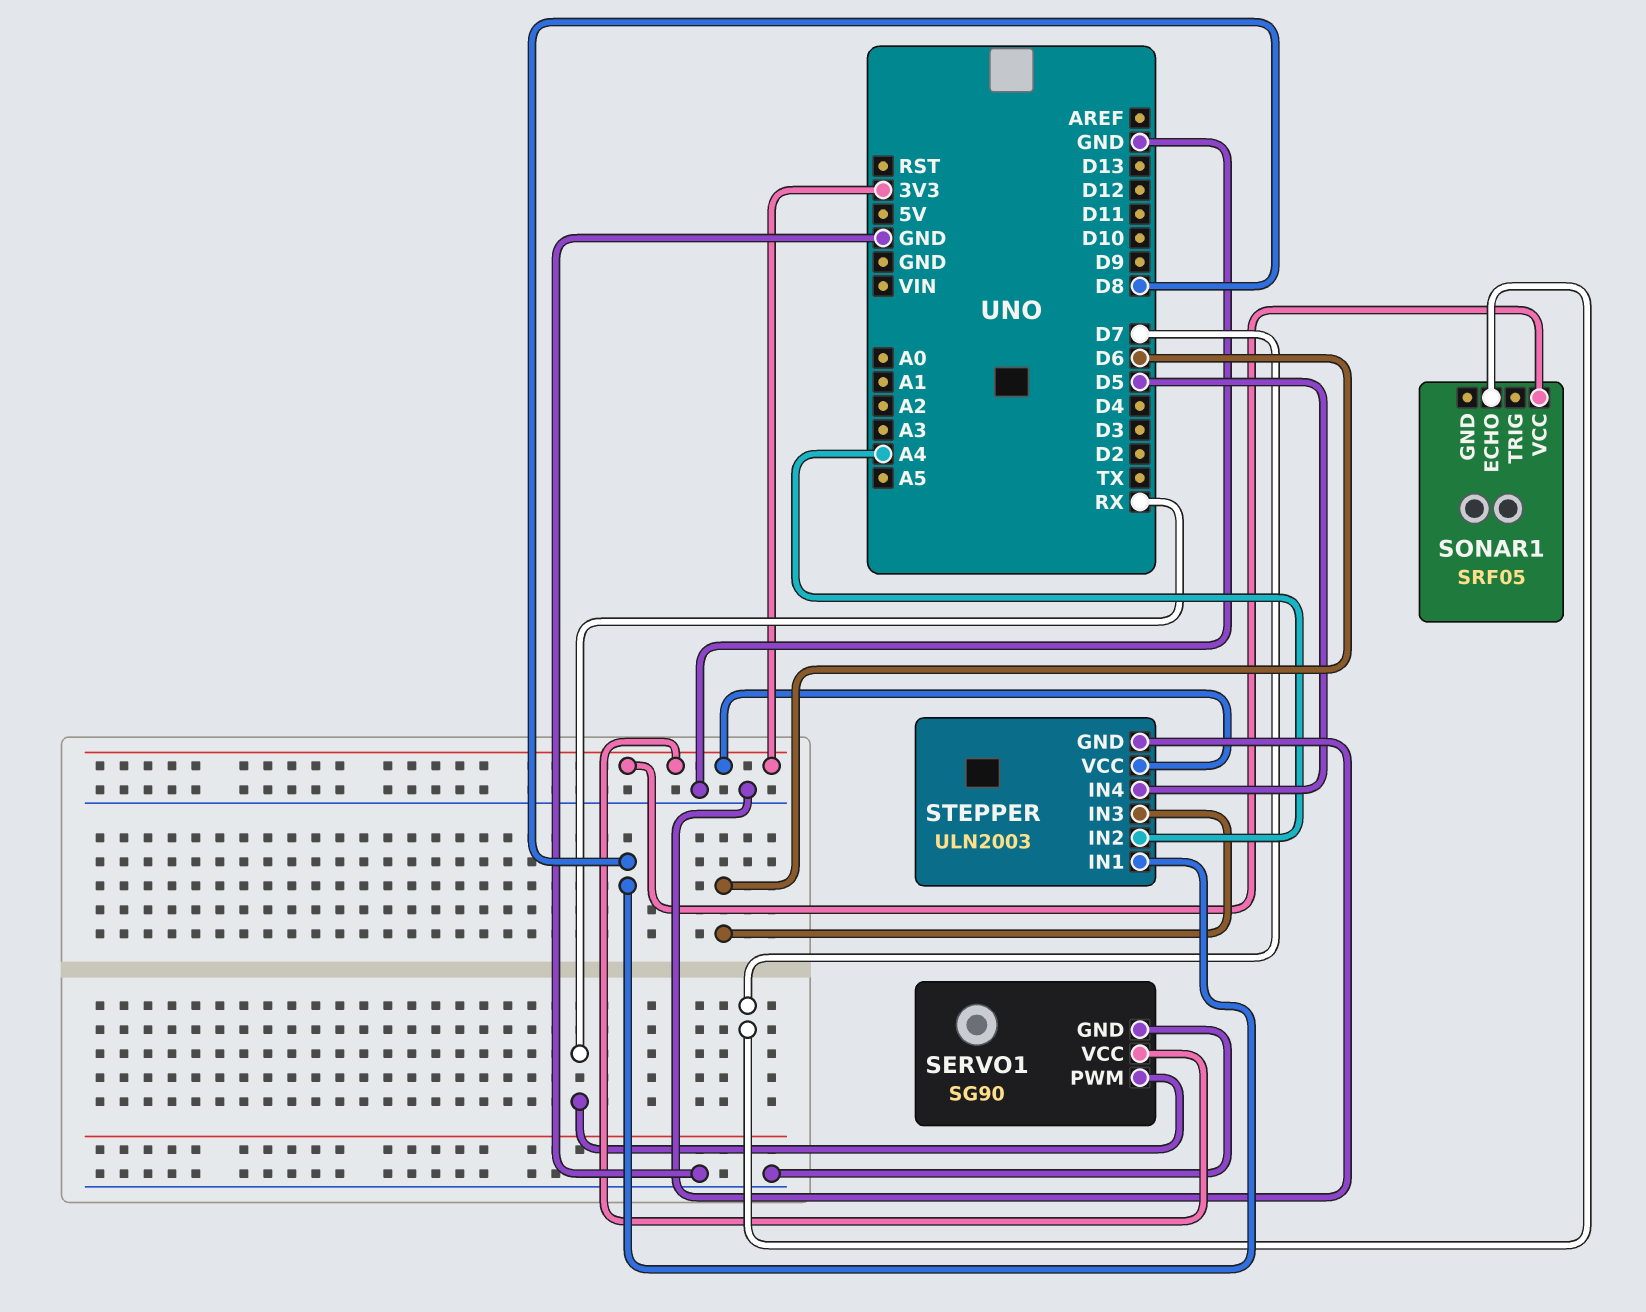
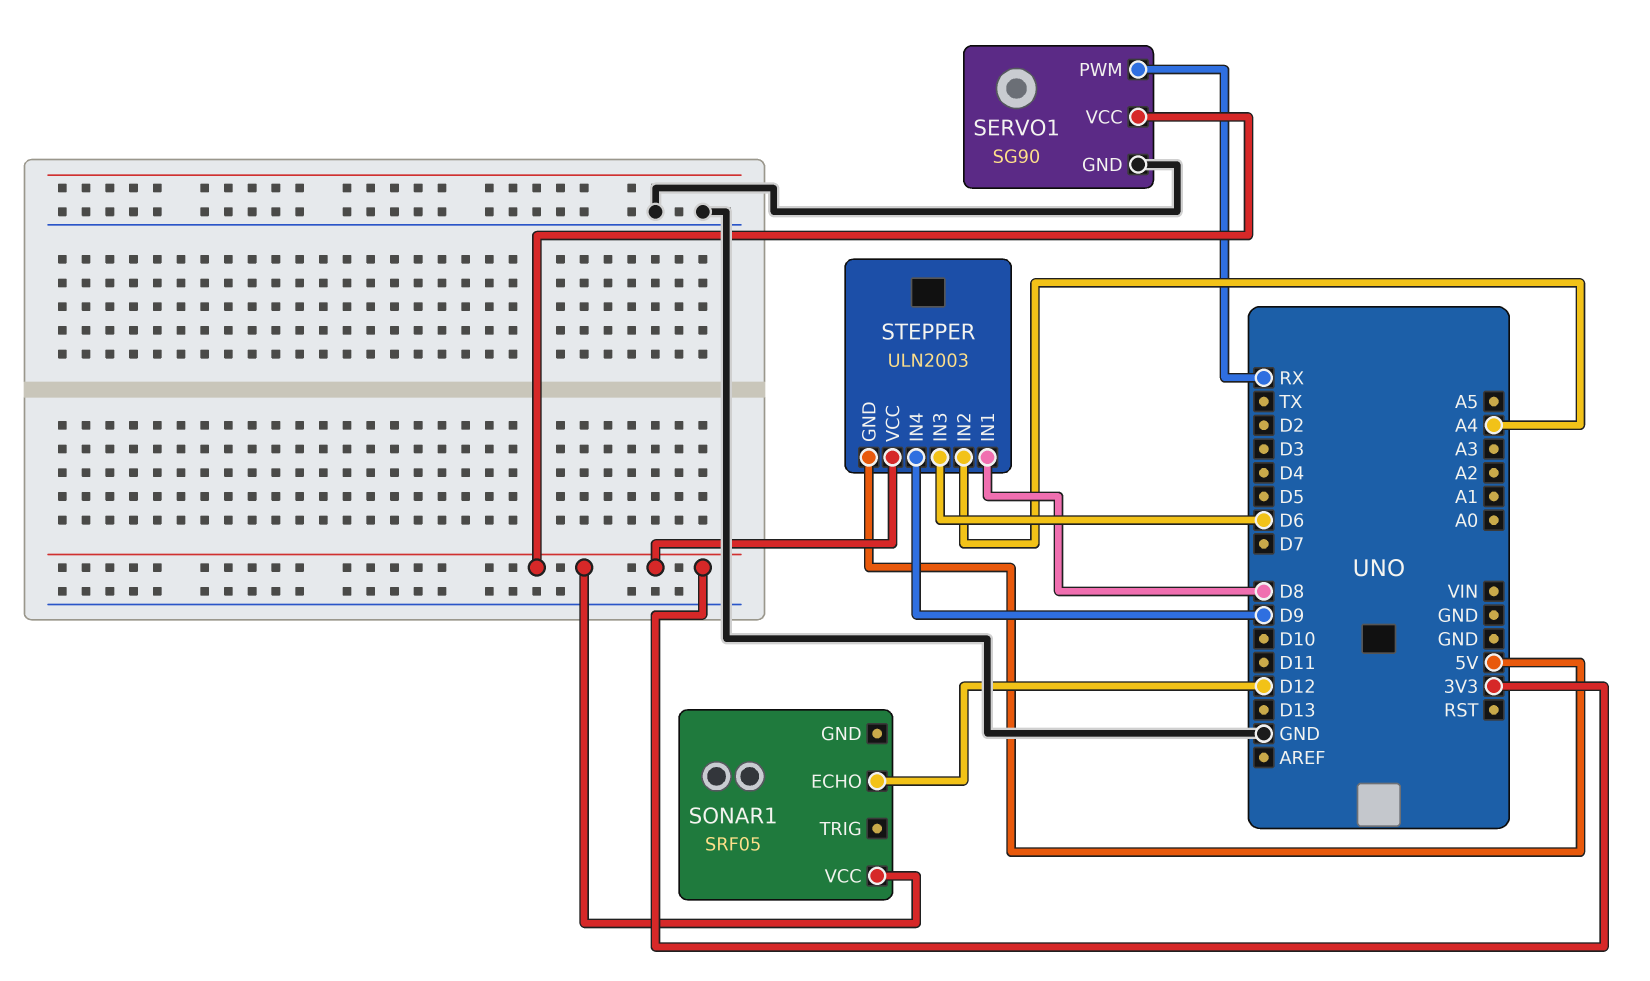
SONAR1 pin ECHO: D7 -> D12
STEPPER pin GND: GND -> 5V
STEPPER pin IN4: D5 -> D9

